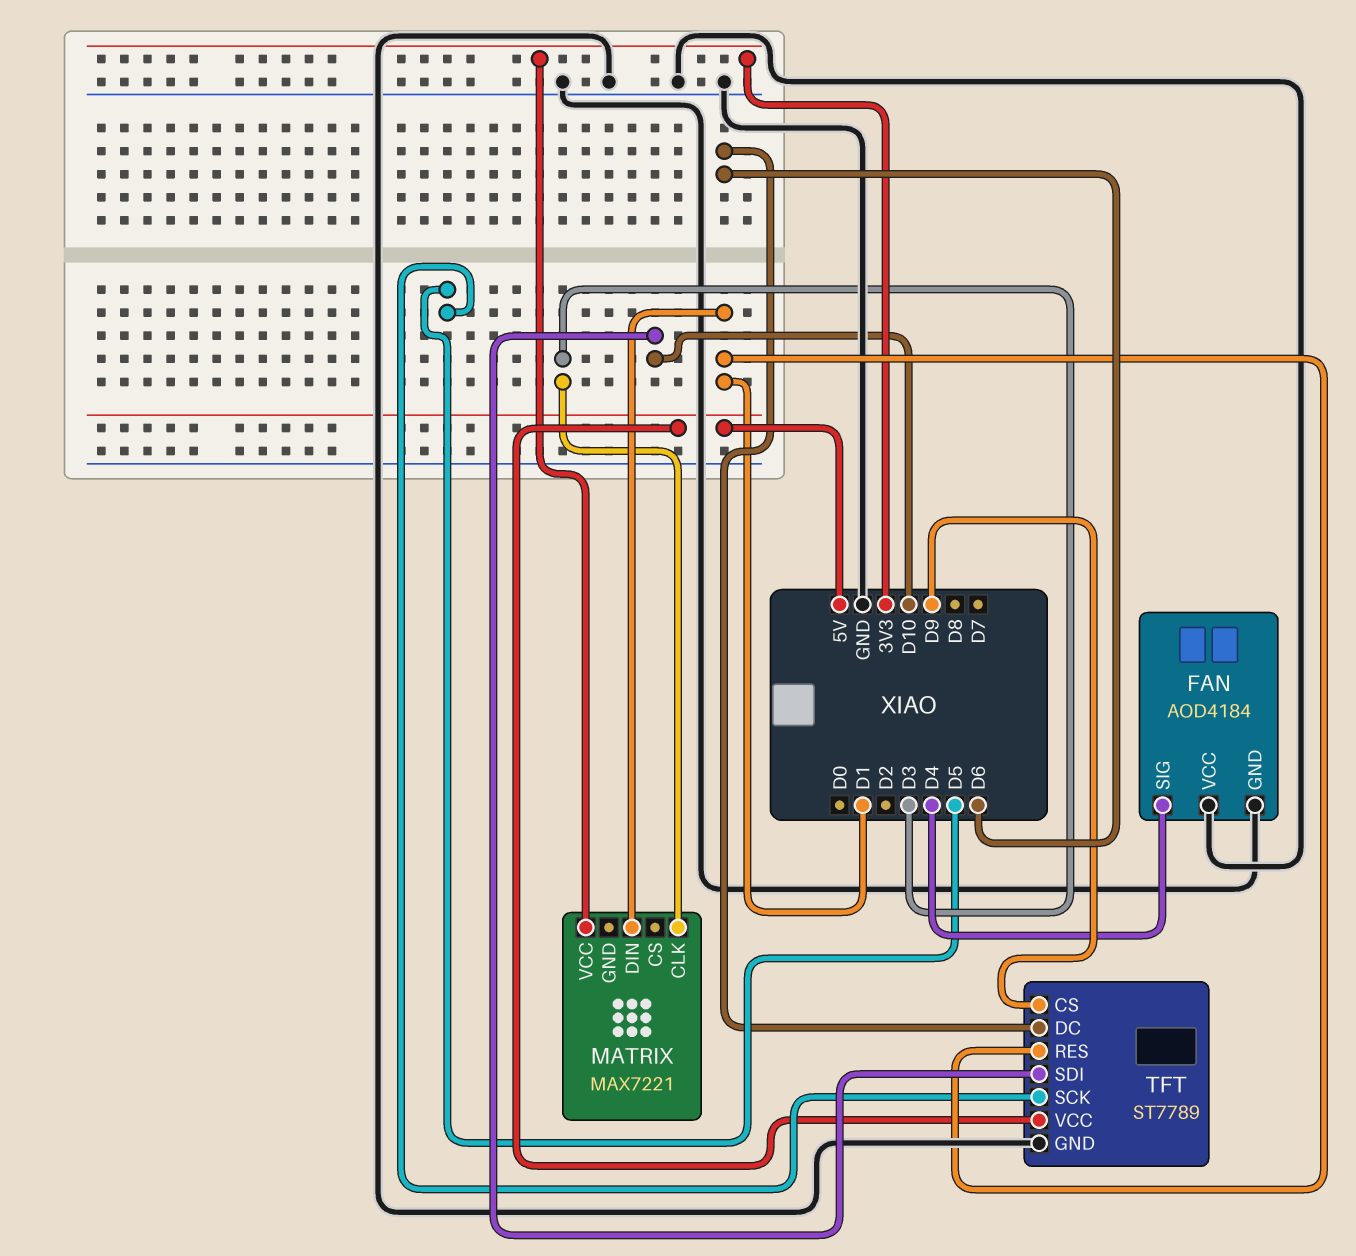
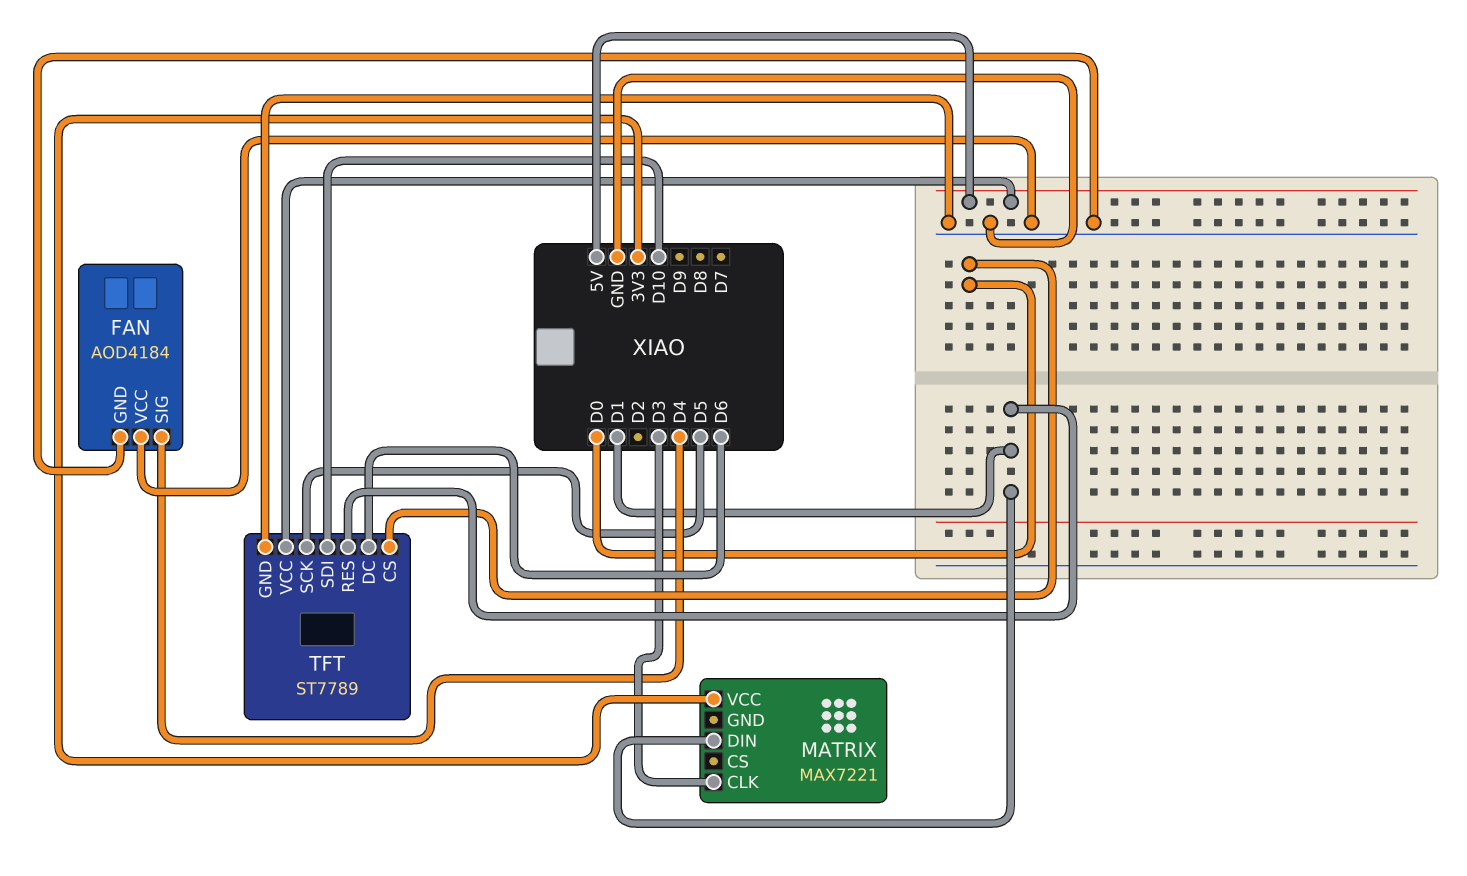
TFT pin CS: D9 -> D0

